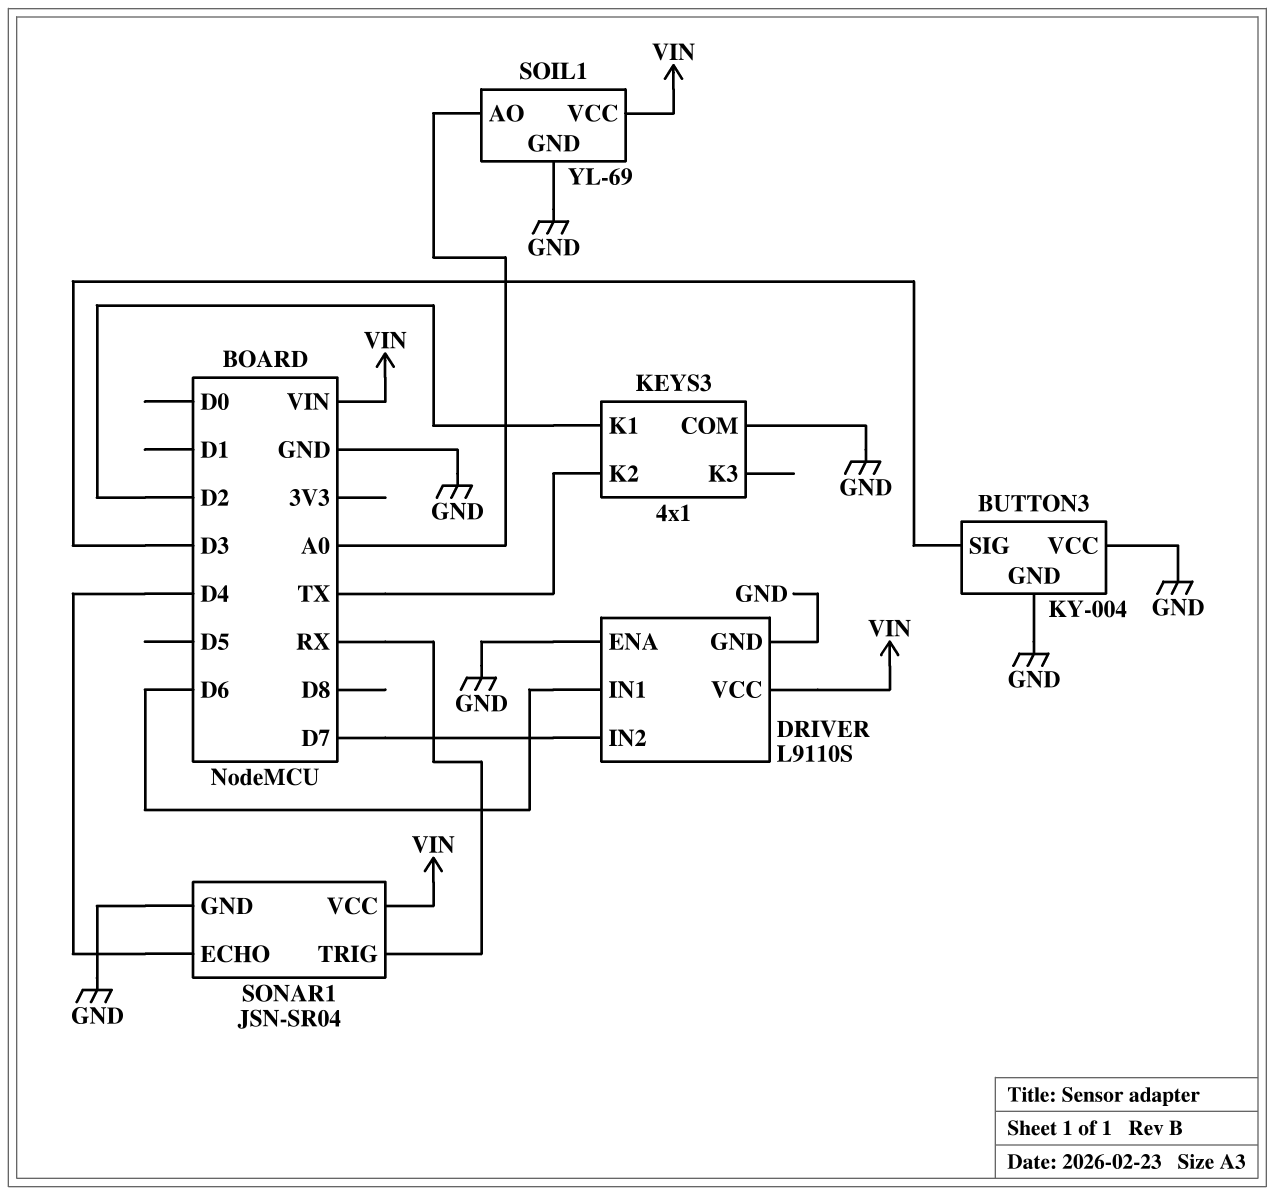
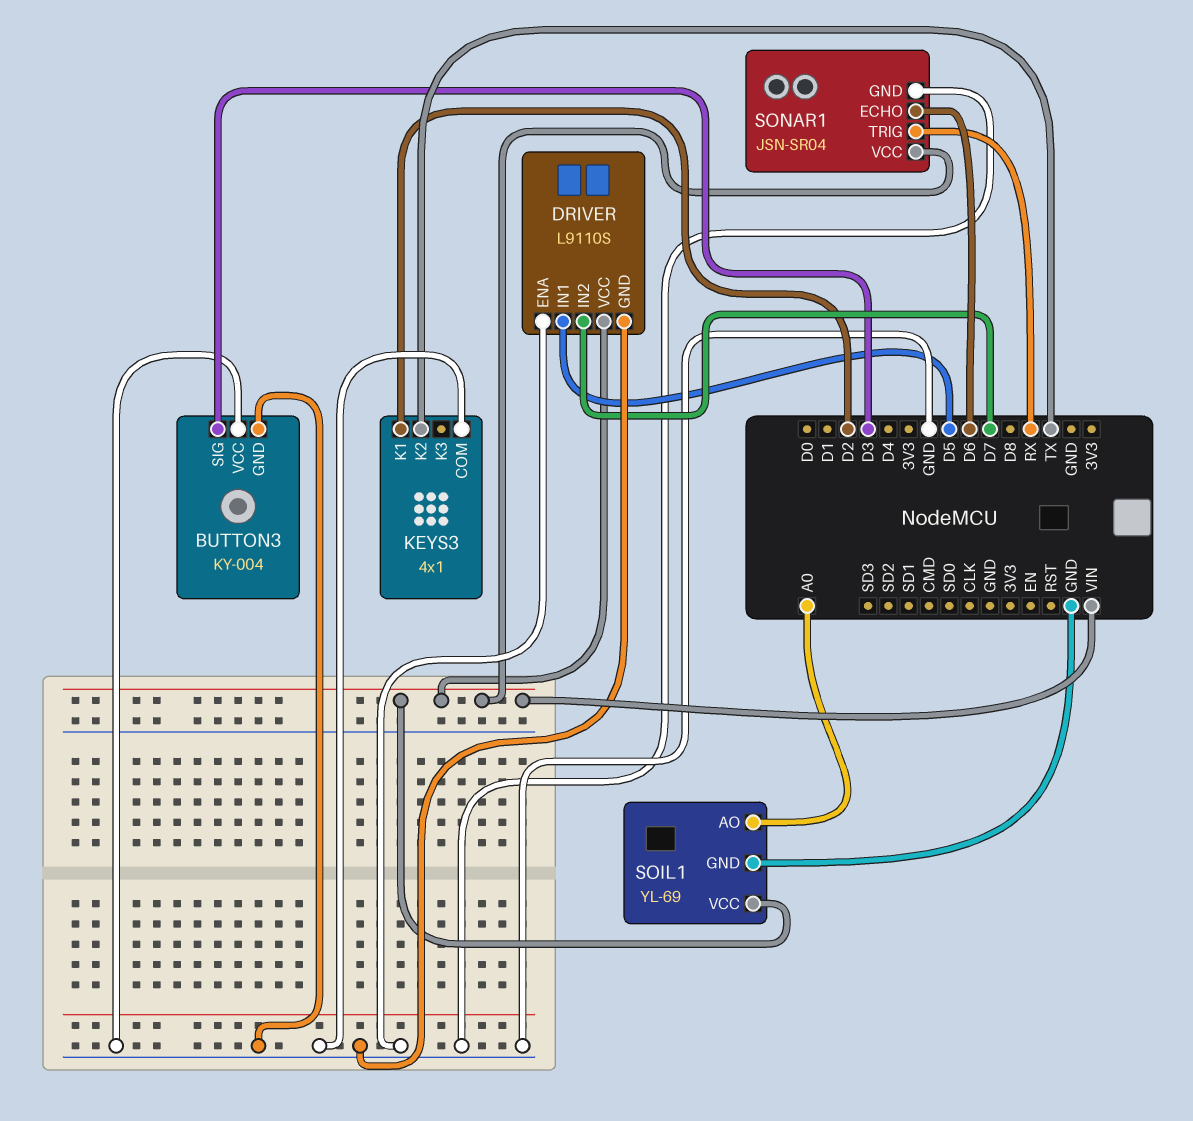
DRIVER pin IN1: D6 -> D5
SONAR1 pin ECHO: D4 -> D6

